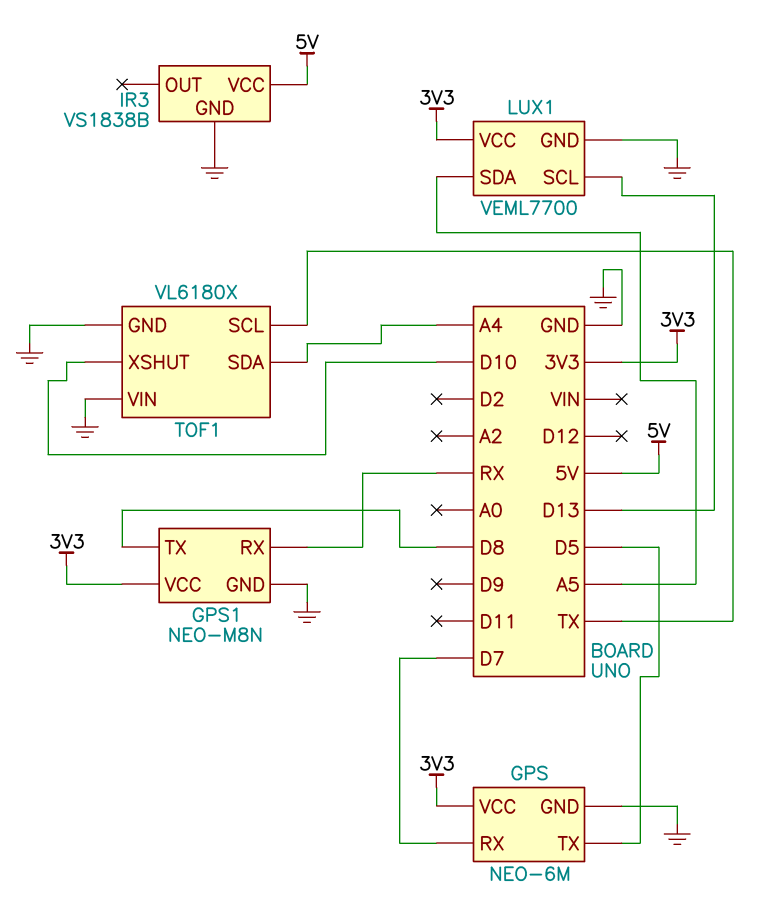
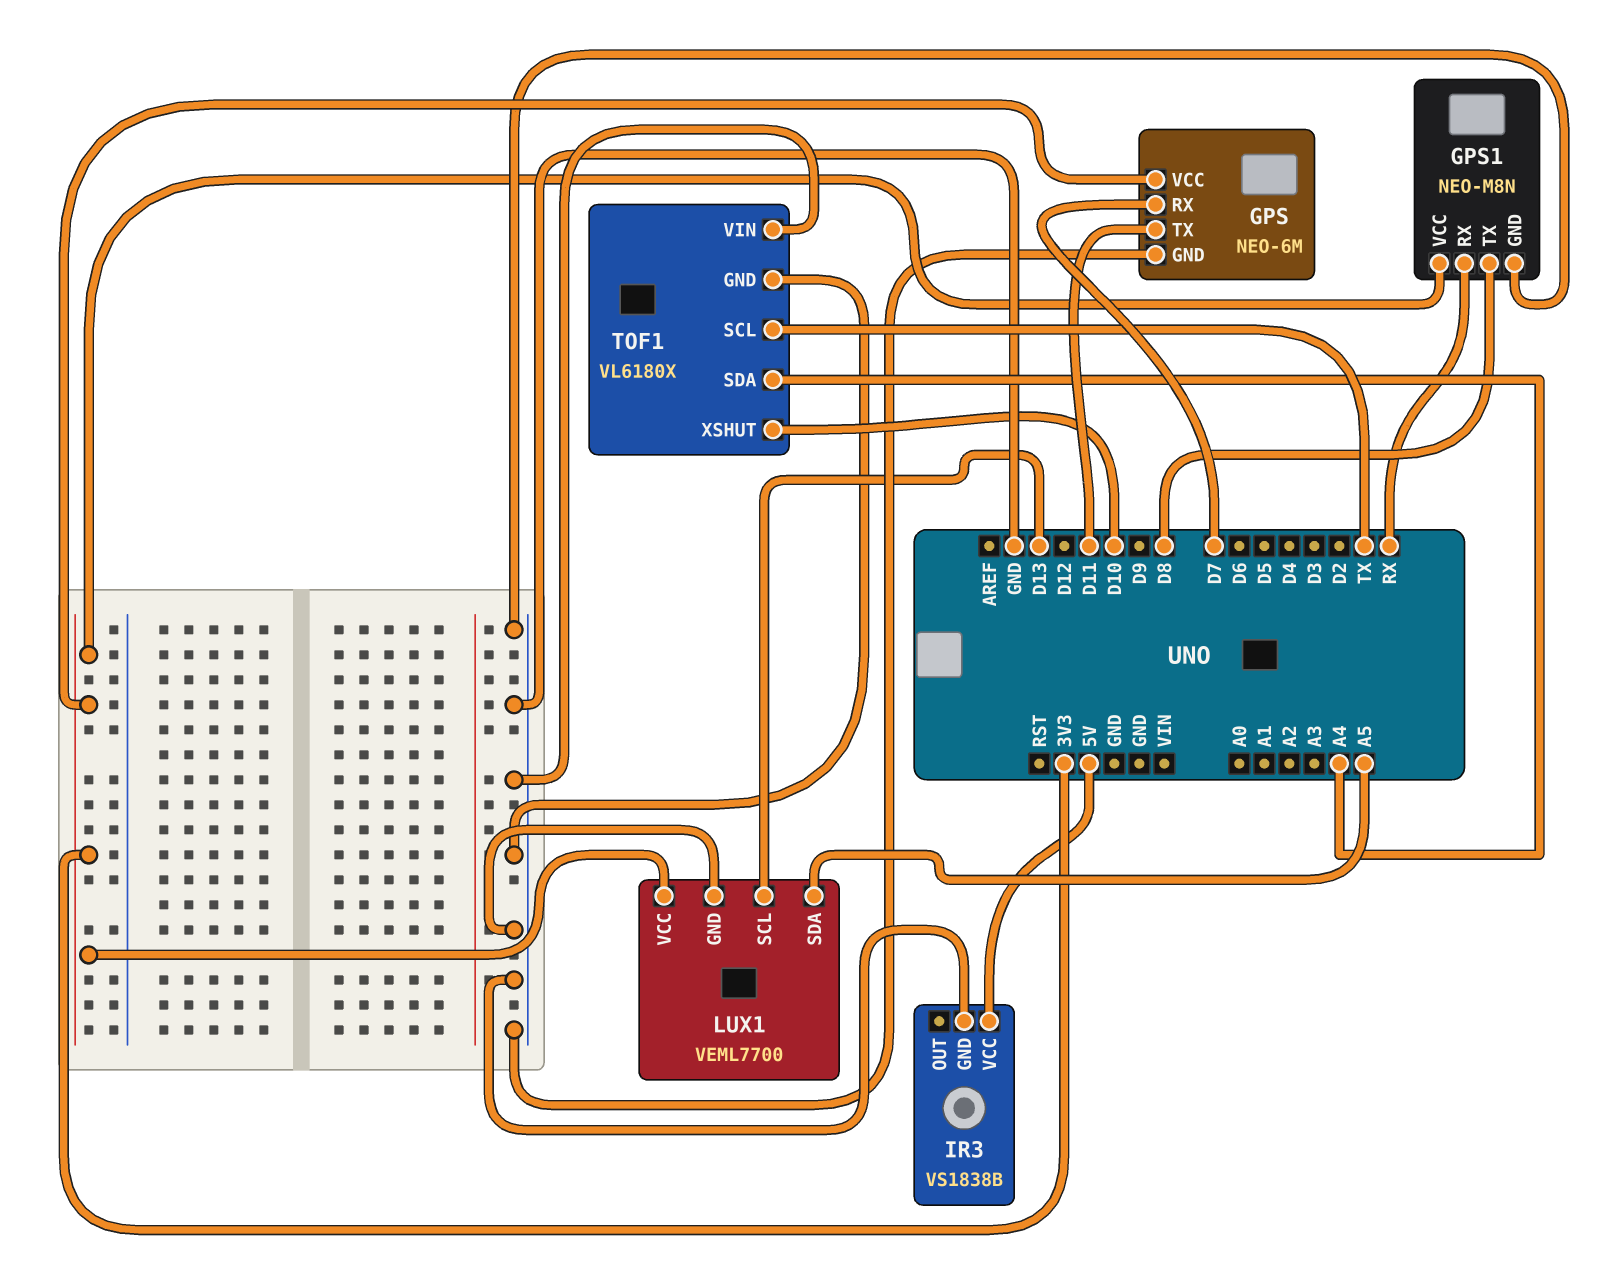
GPS pin TX: D5 -> D11

